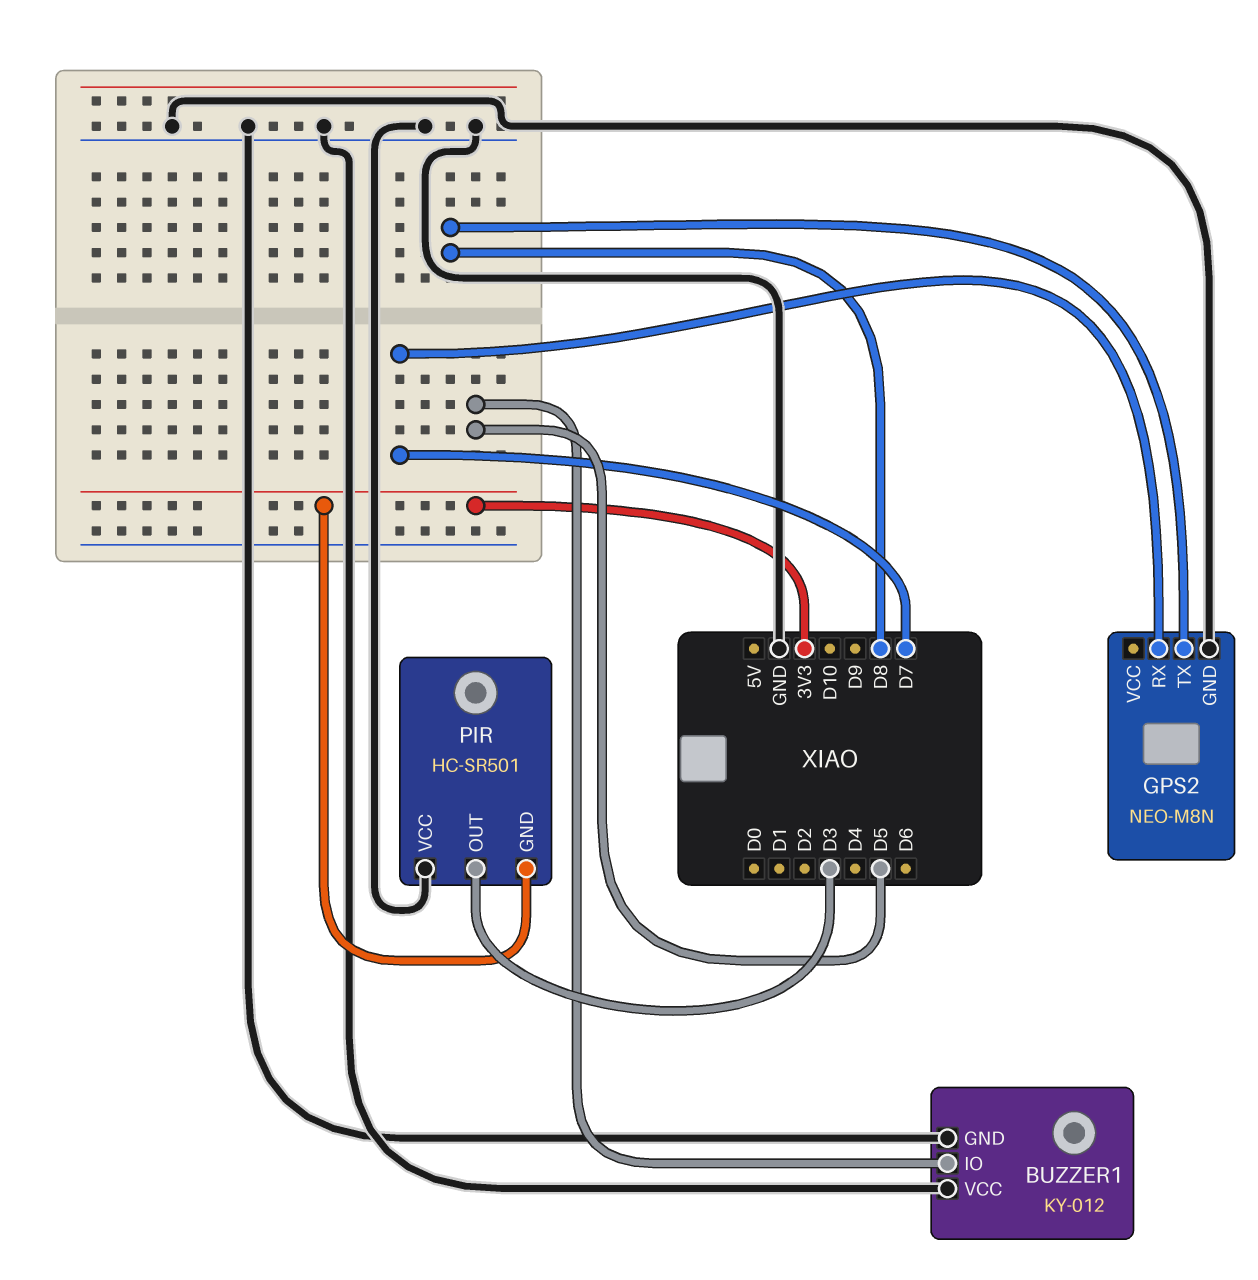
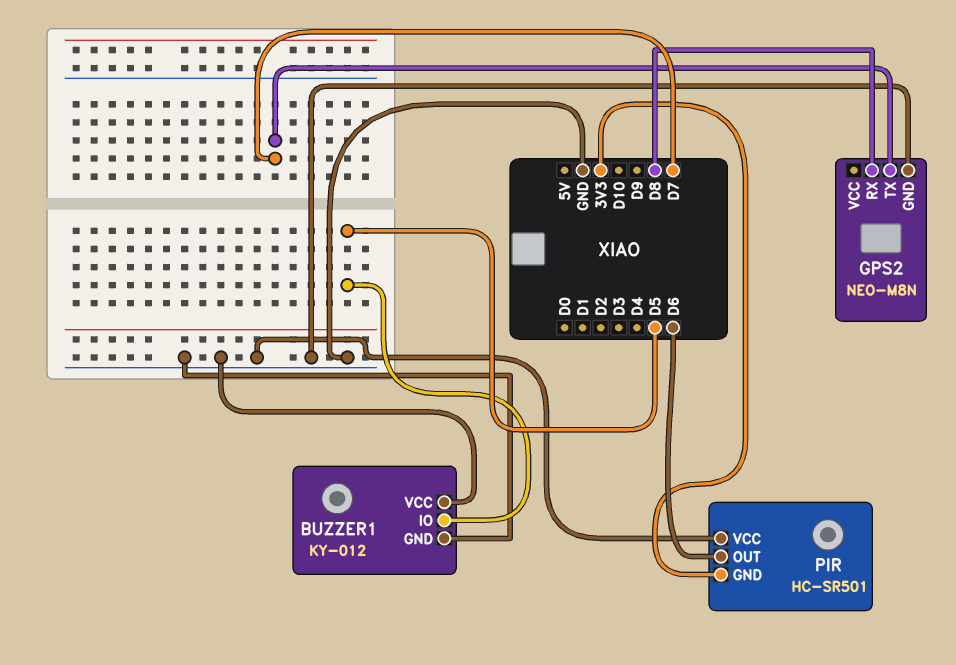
GPS2 pin RX: D7 -> D8
GPS2 pin TX: D8 -> D7
PIR pin OUT: D3 -> D6

